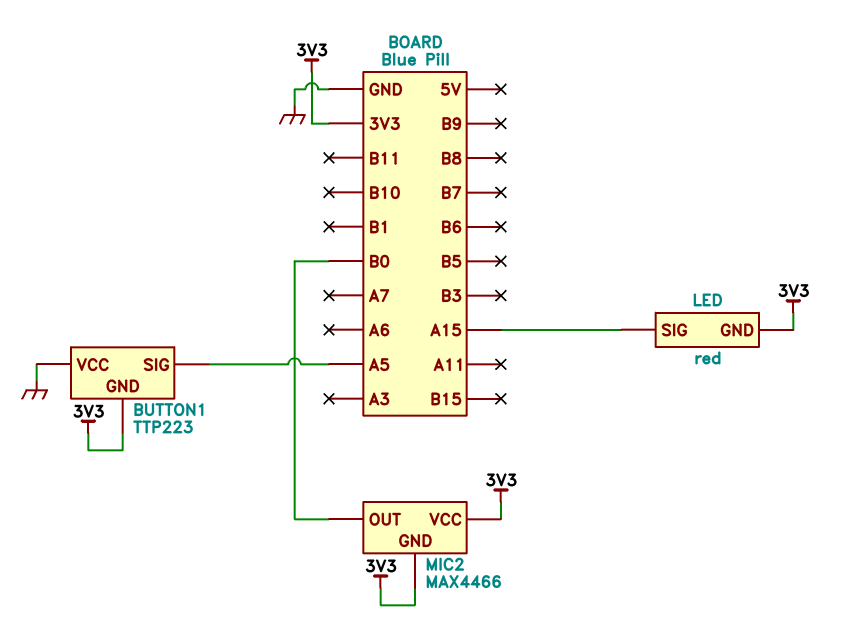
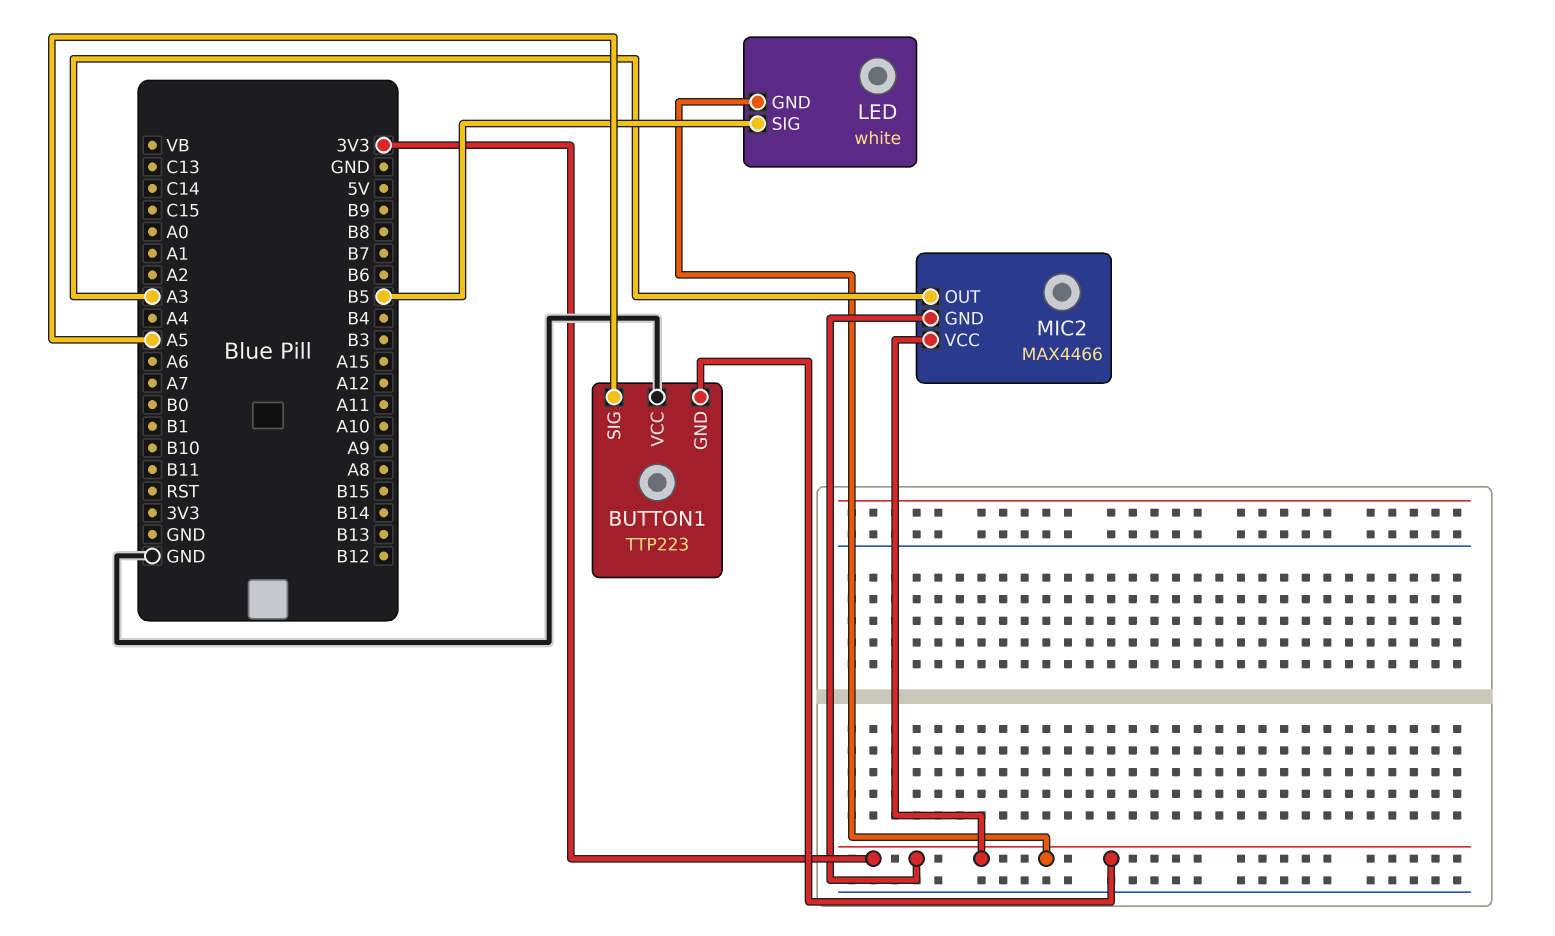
LED: red -> white
LED pin SIG: A15 -> B5
MIC2 pin OUT: B0 -> A3

